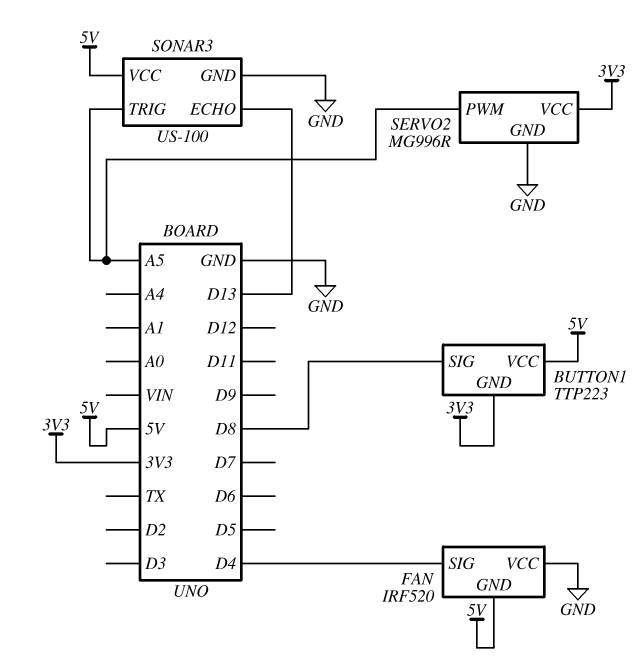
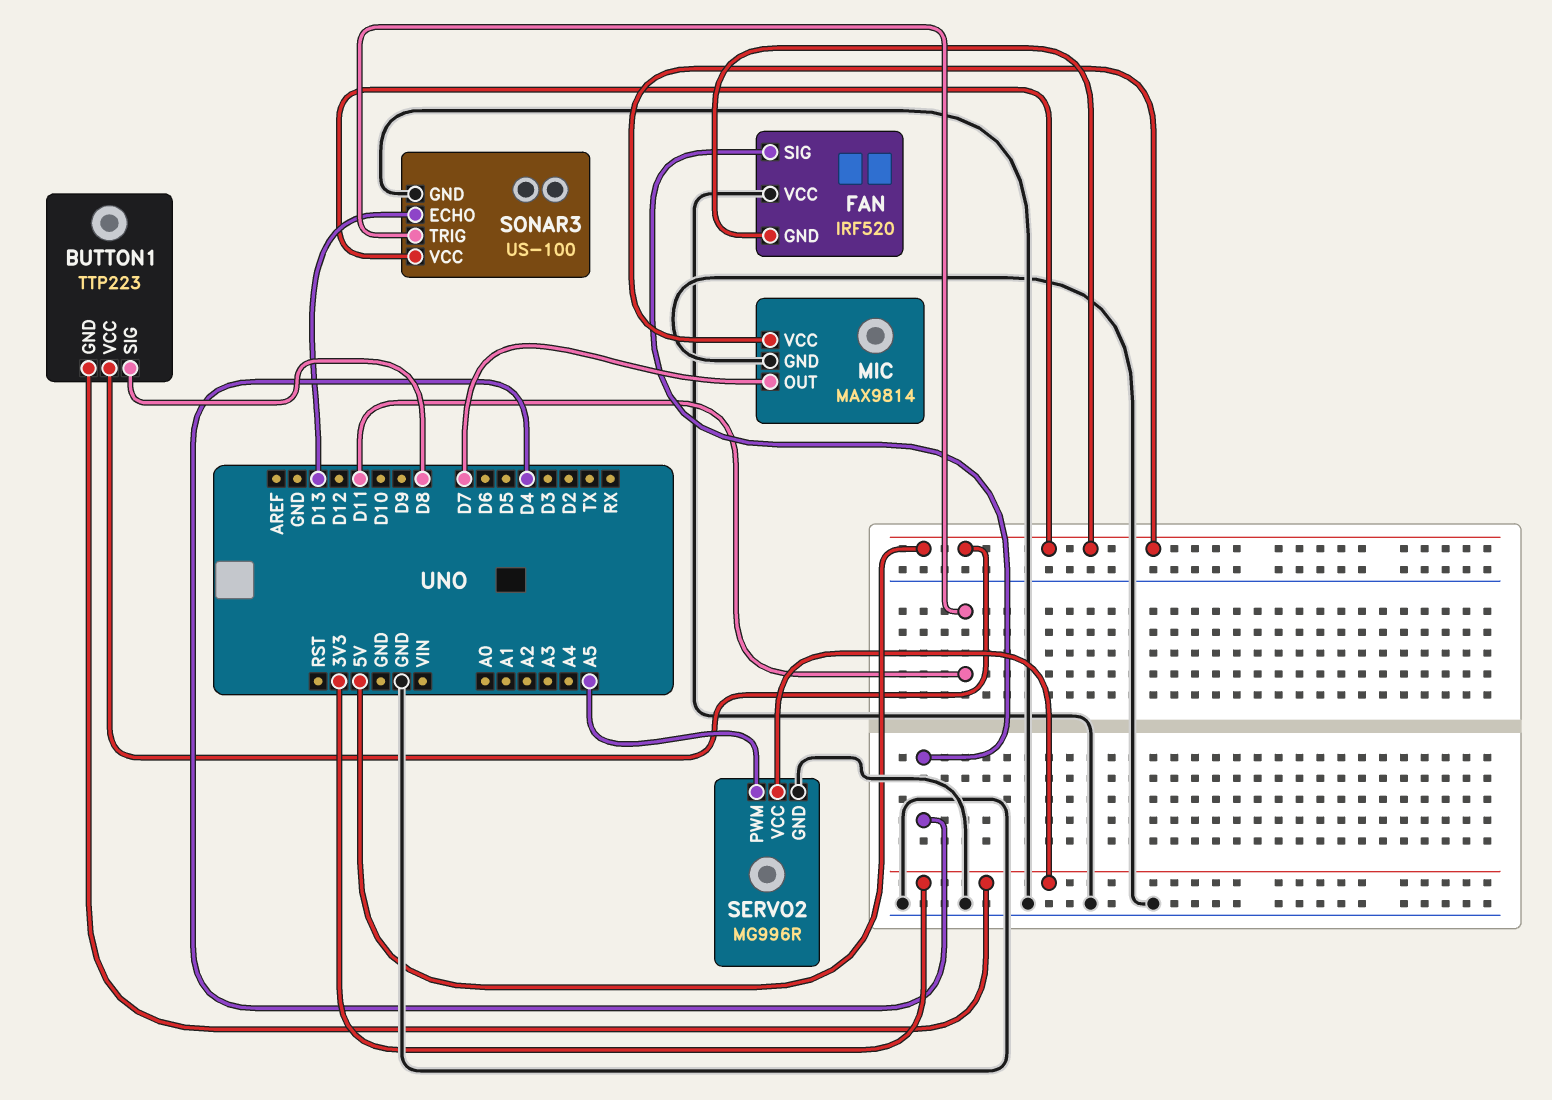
MIC: none -> MAX9814
MIC pin GND: none -> GND
MIC pin OUT: none -> D7
MIC pin VCC: none -> 5V
SONAR3 pin TRIG: A5 -> D11

